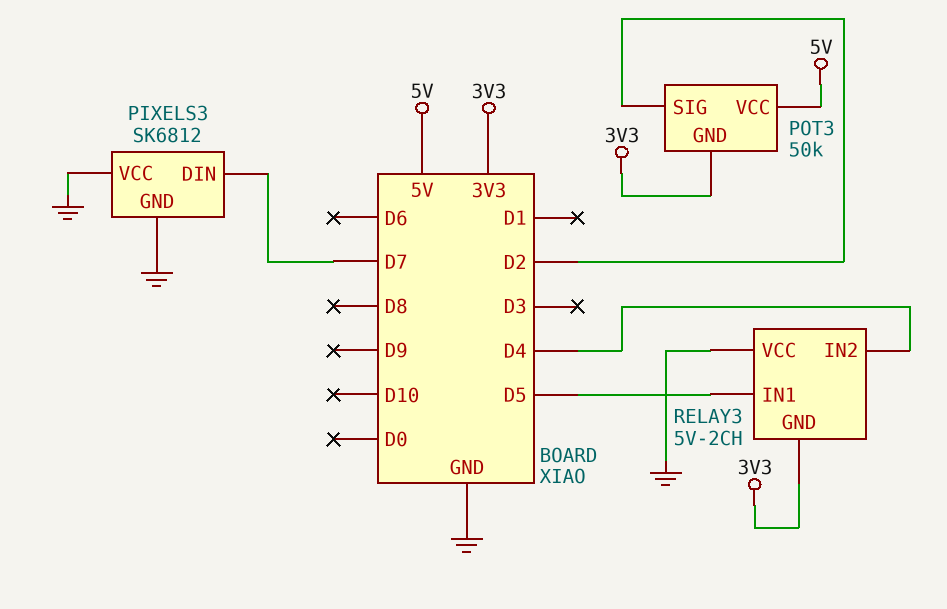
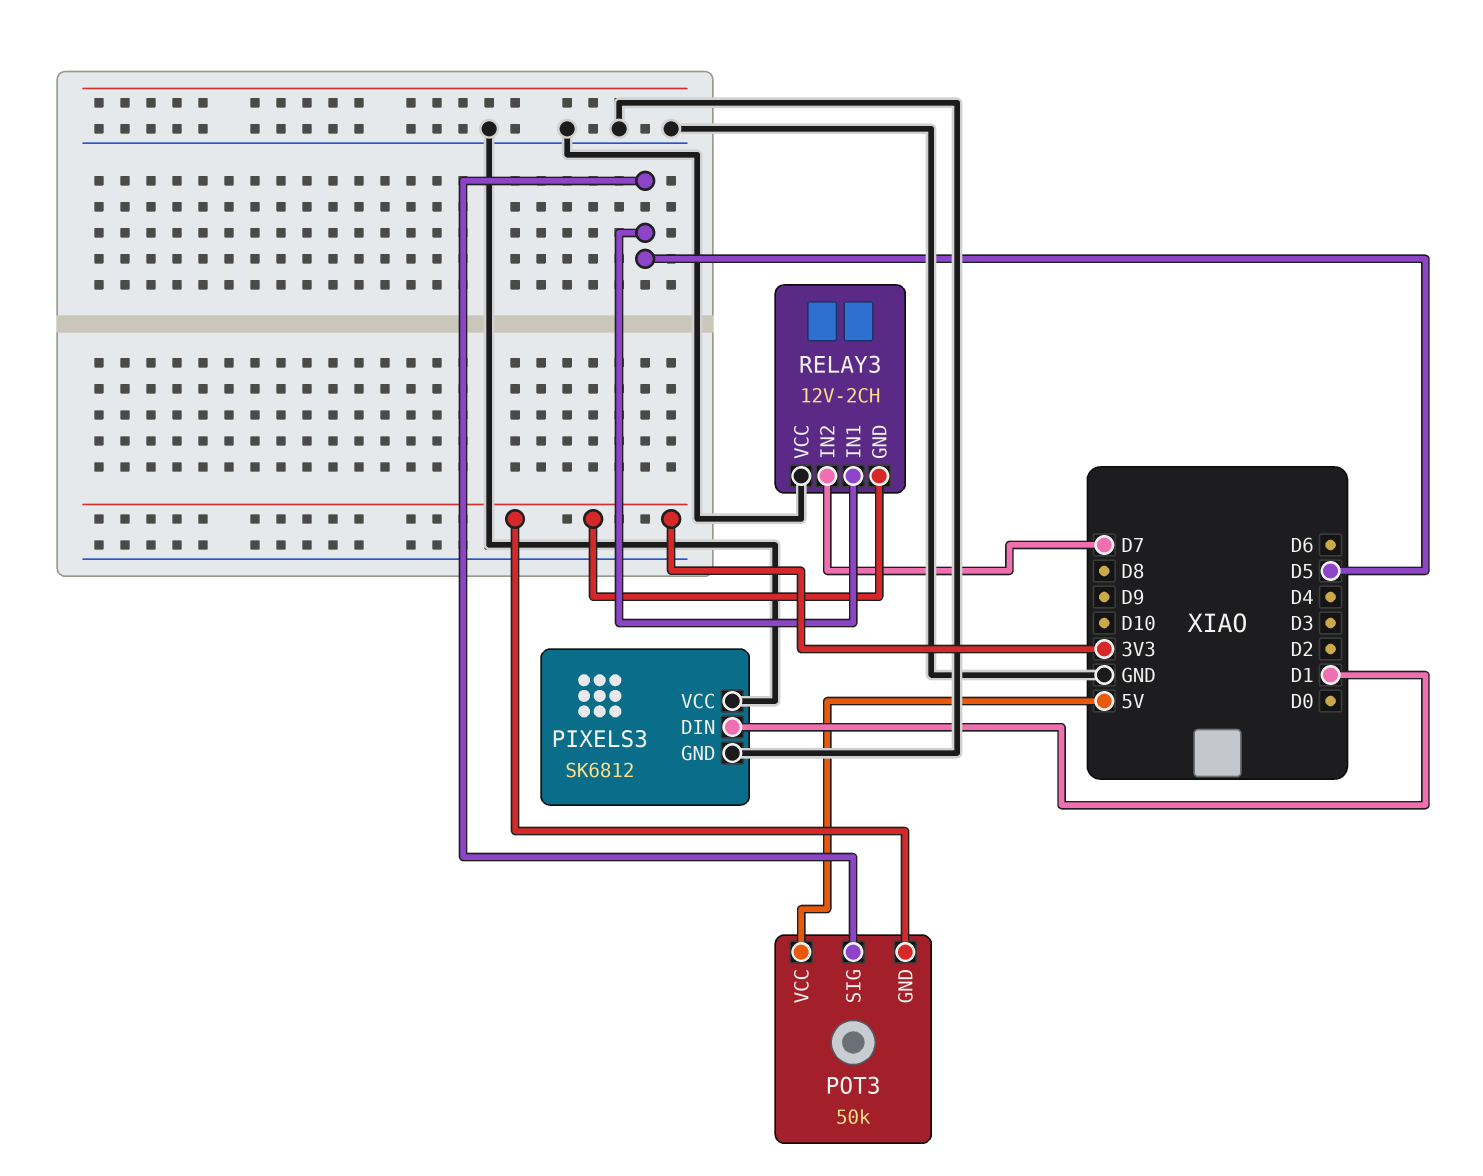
PIXELS3 pin DIN: D7 -> D1
POT3 pin SIG: D2 -> D5
RELAY3: 5V-2CH -> 12V-2CH
RELAY3 pin IN2: D4 -> D7

